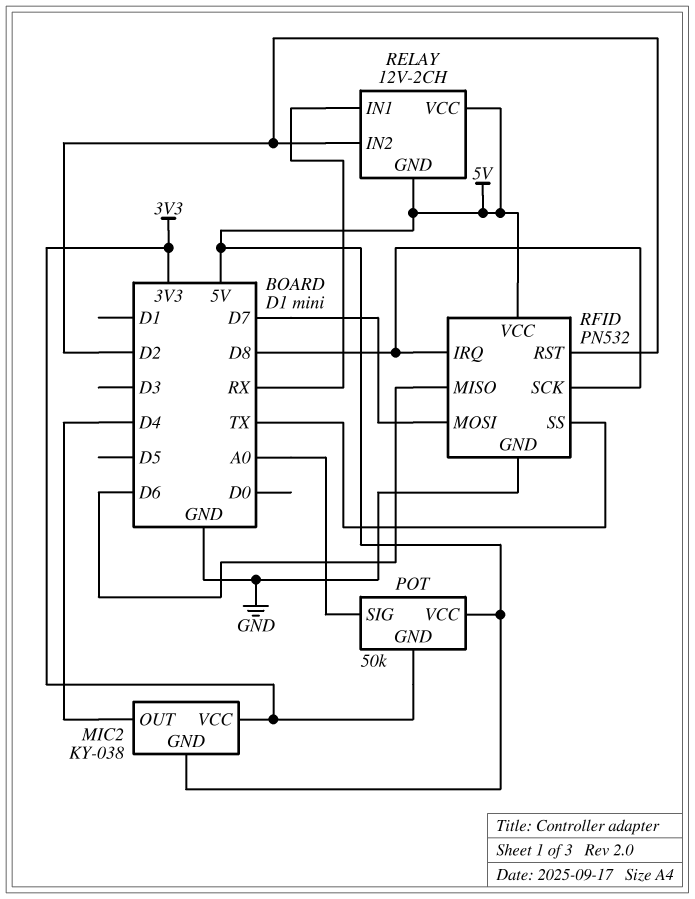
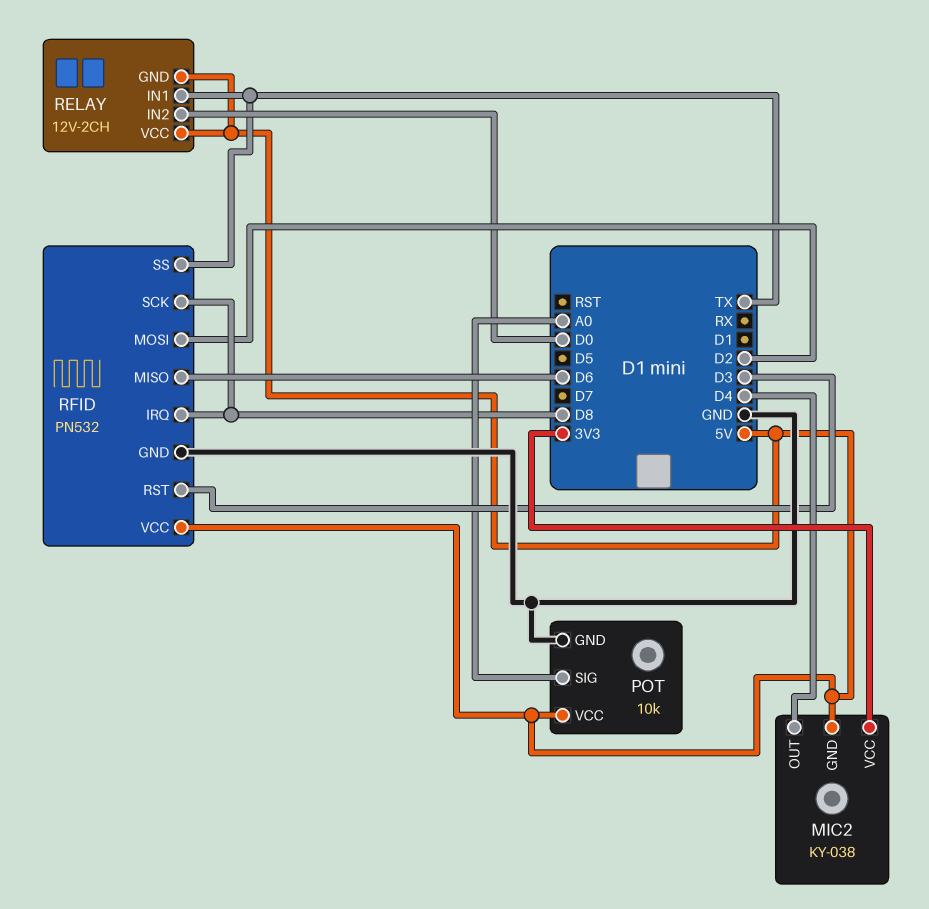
POT: 50k -> 10k
POT pin GND: 3V3 -> GND
RELAY pin IN1: RX -> TX
RELAY pin IN2: D2 -> D0
RFID pin MOSI: D7 -> D2
RFID pin RST: D2 -> D3

